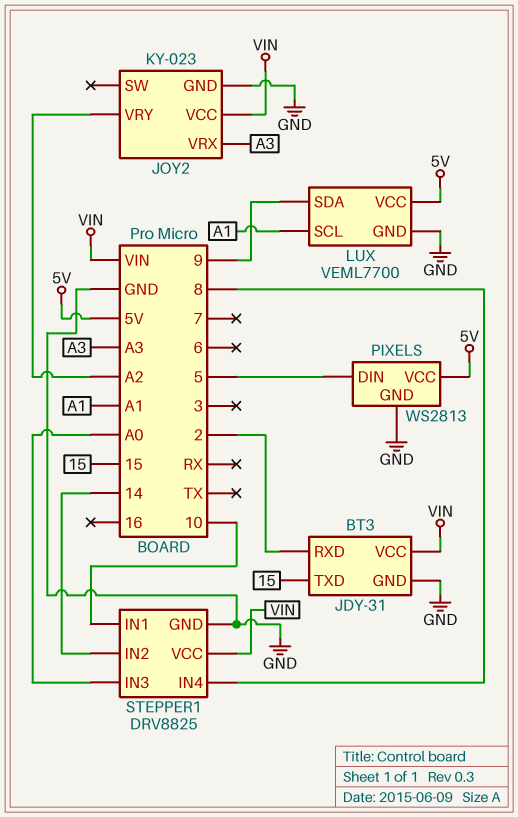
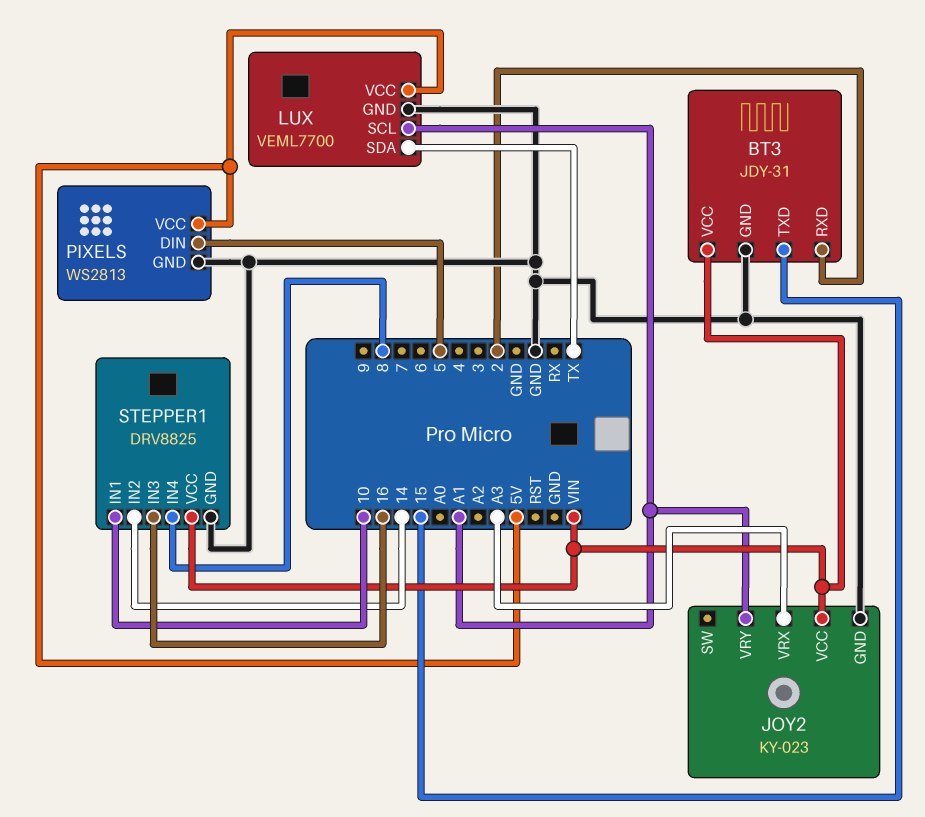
JOY2 pin VRY: A2 -> A1
LUX pin SDA: 9 -> TX
STEPPER1 pin IN3: A0 -> 16

